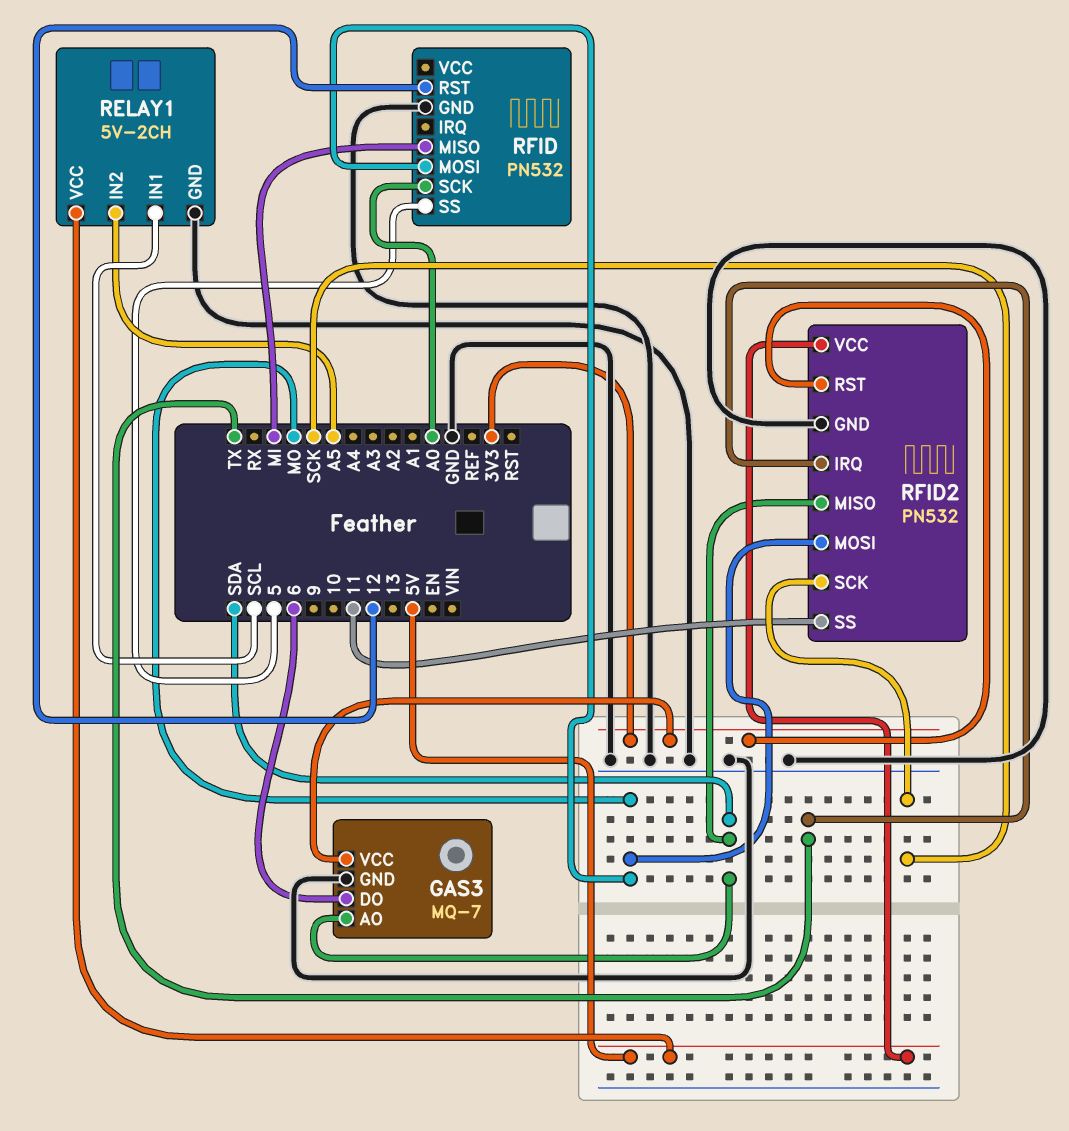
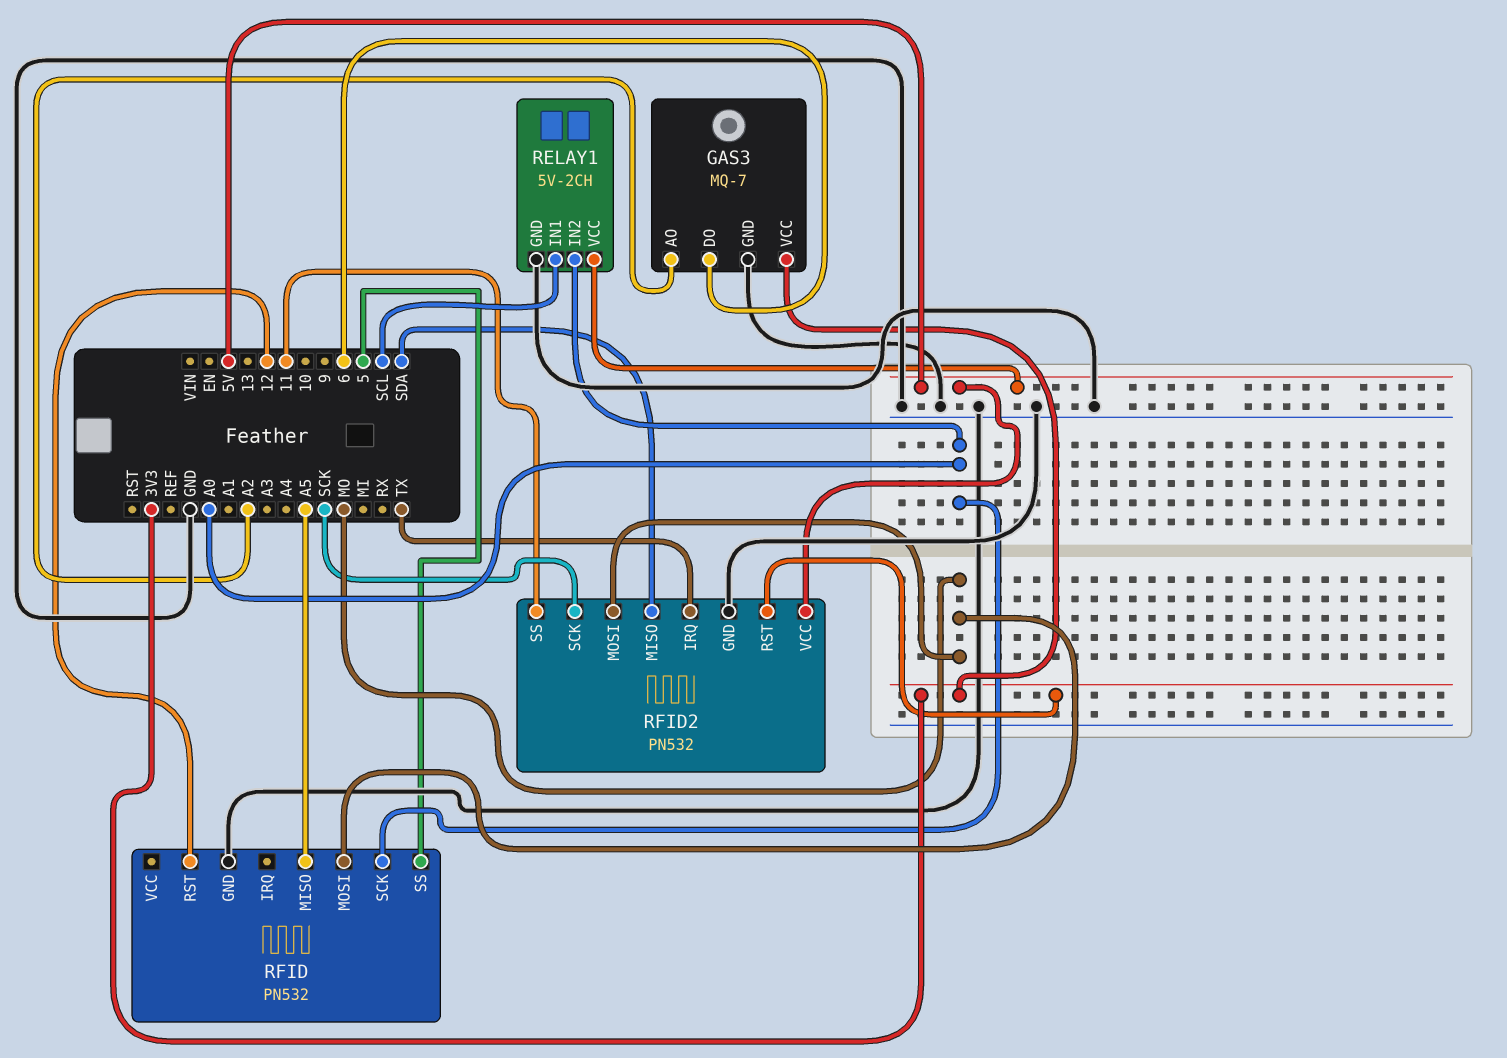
GAS3 pin AO: SDA -> A2
RELAY1 pin IN2: A5 -> A0
RFID pin MISO: MI -> A5

